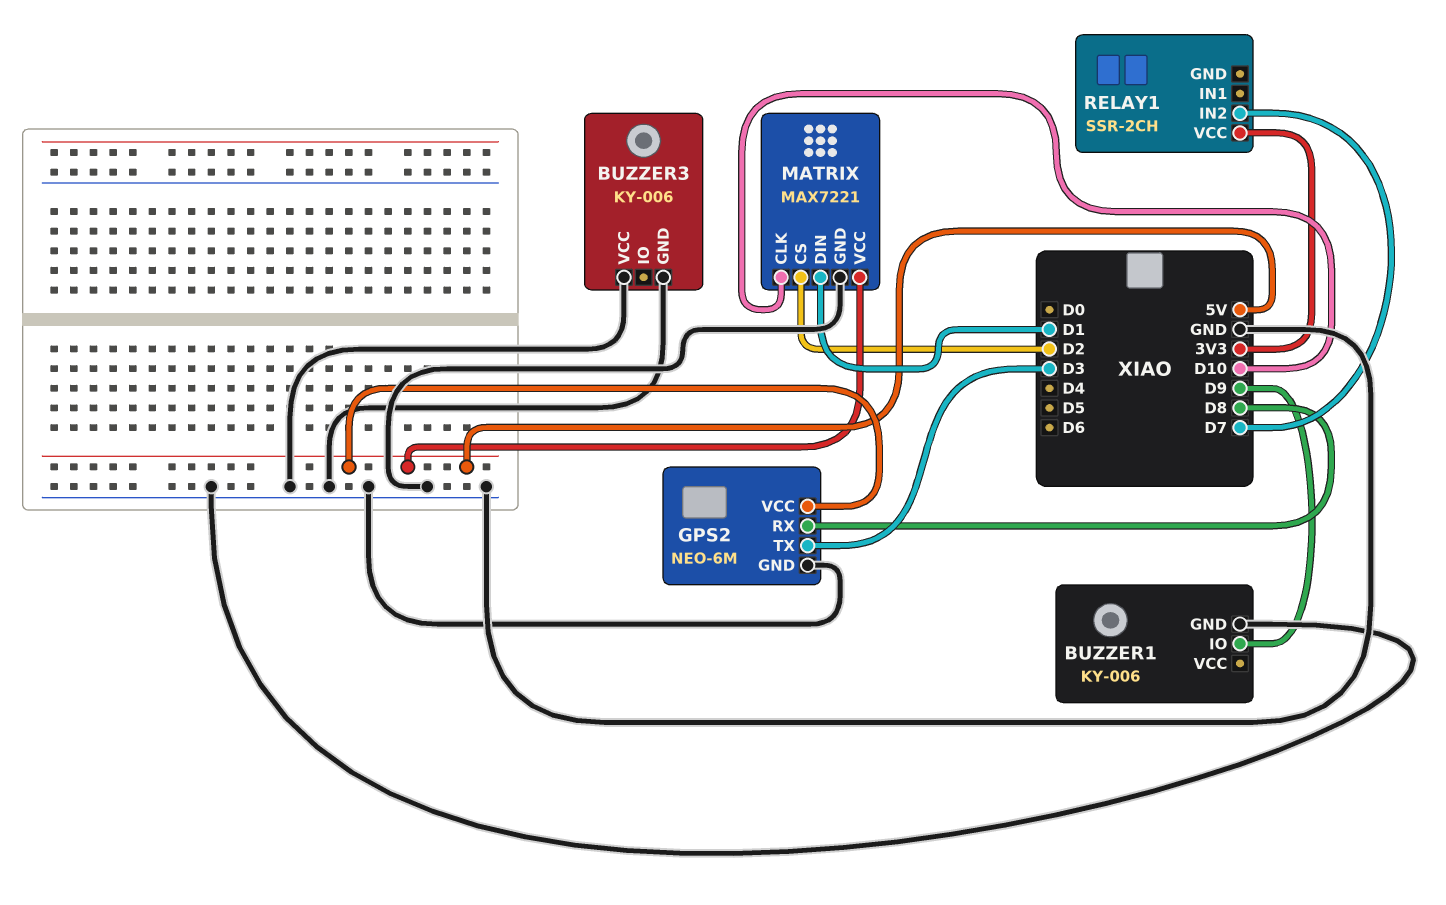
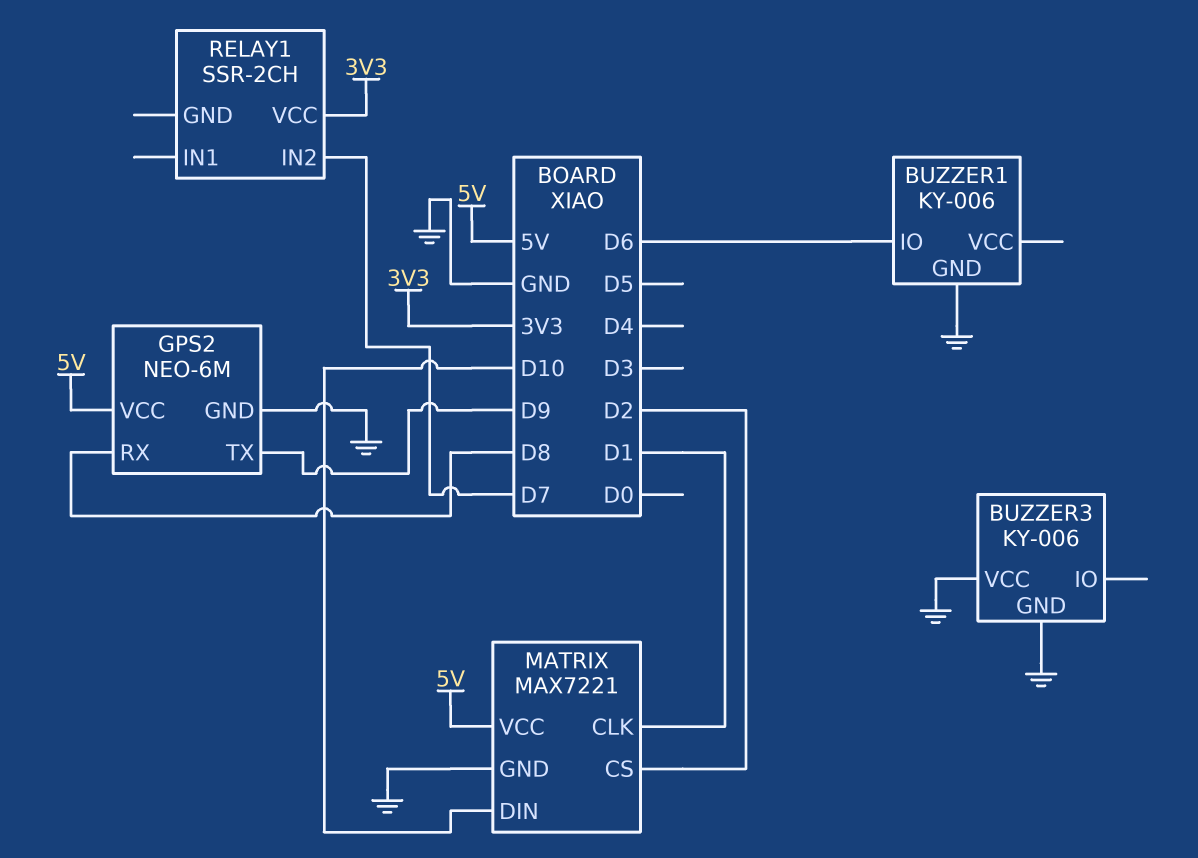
BUZZER1 pin IO: D9 -> D6
GPS2 pin TX: D3 -> D9
MATRIX pin CLK: D10 -> D1
MATRIX pin DIN: D1 -> D10

